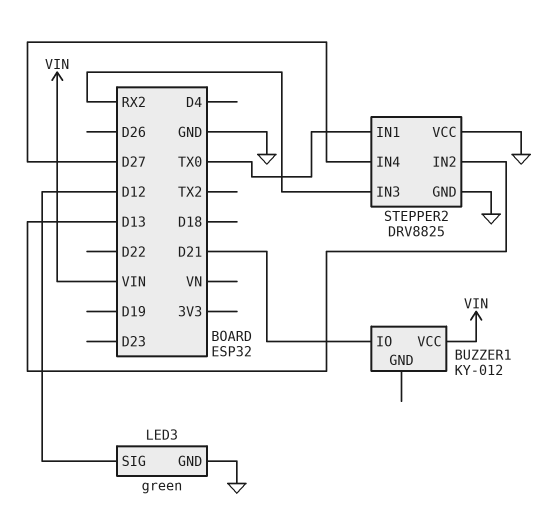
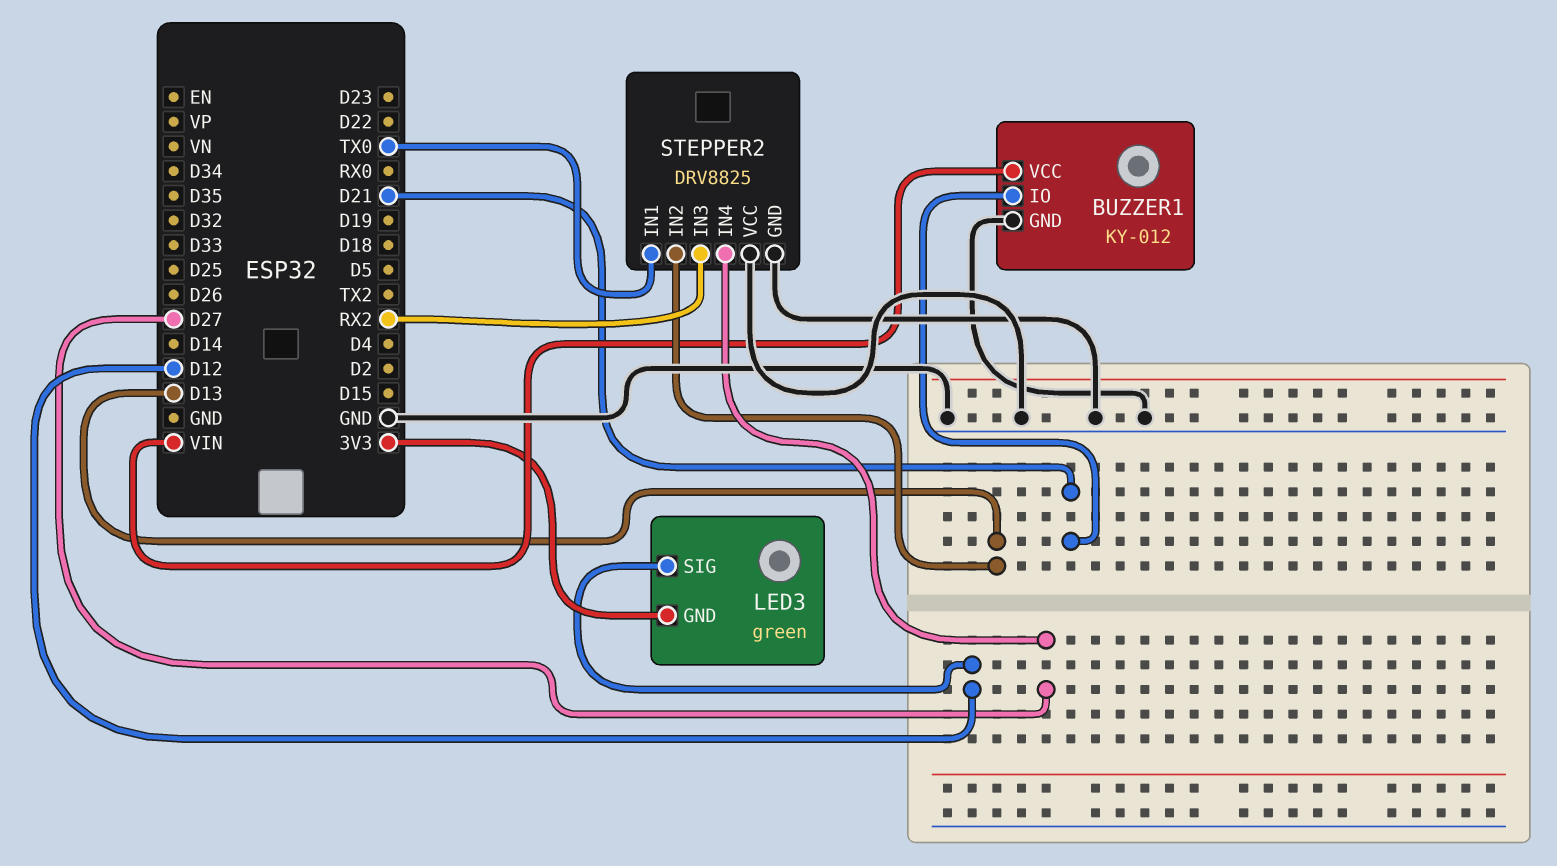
BUZZER1 pin GND: none -> GND
LED3 pin GND: GND -> 3V3

